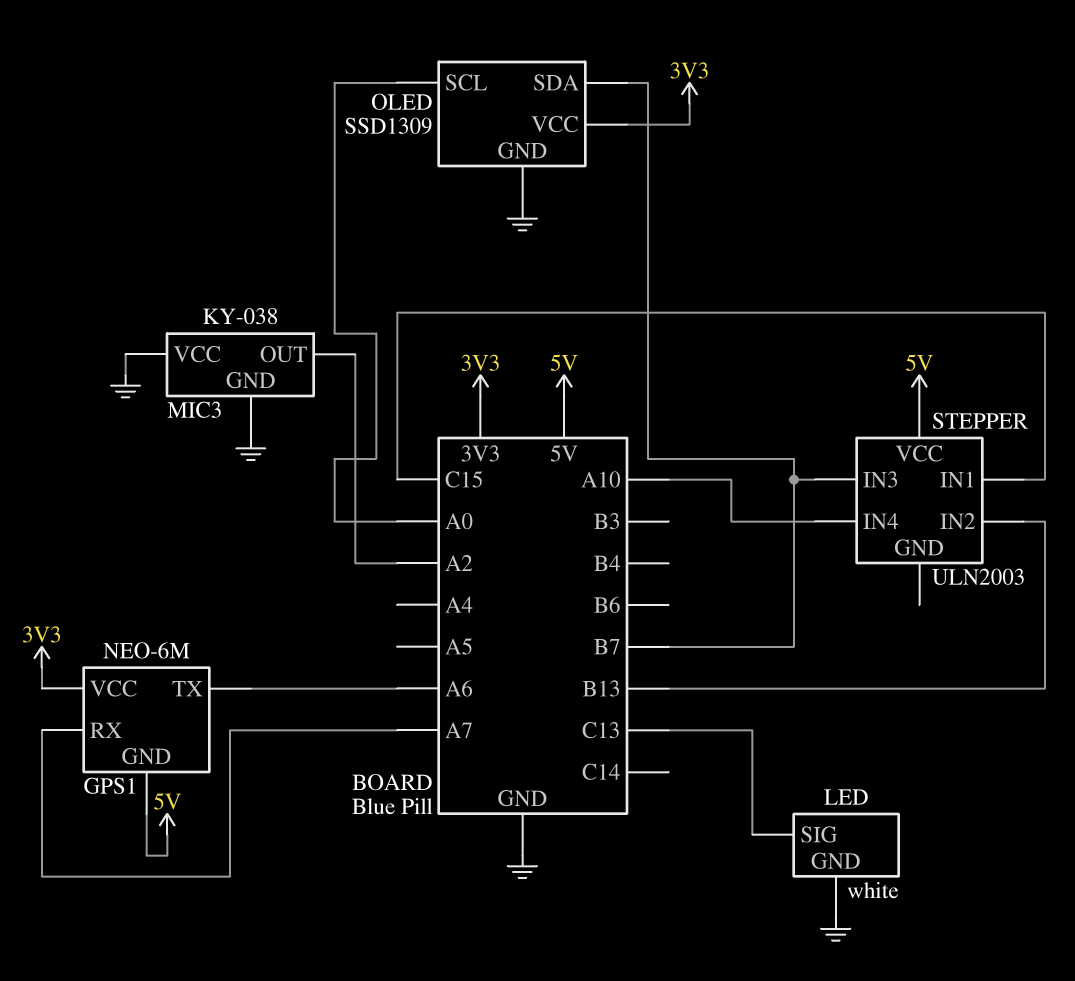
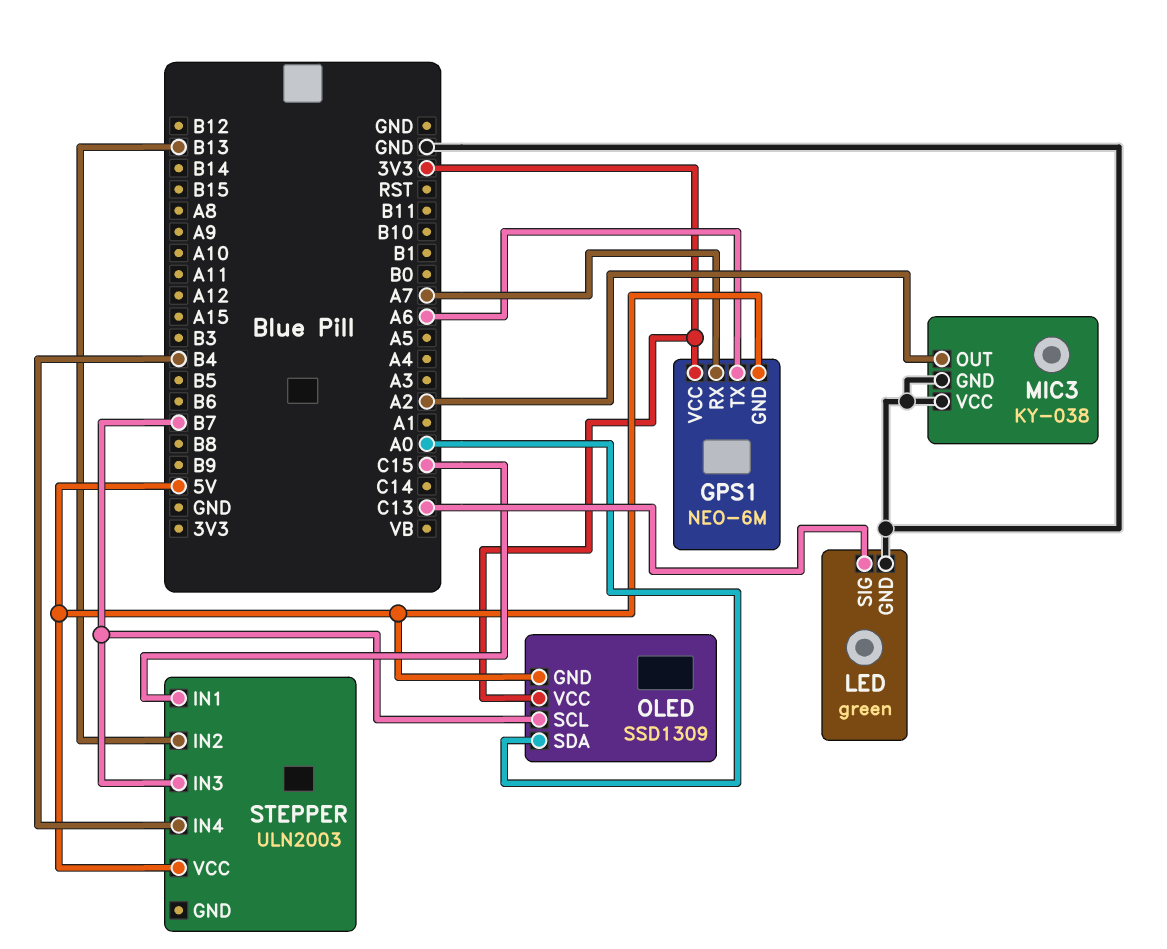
LED: white -> green
OLED pin GND: GND -> 5V
OLED pin SCL: A0 -> B7
OLED pin SDA: B7 -> A0
STEPPER pin IN4: A10 -> B4

